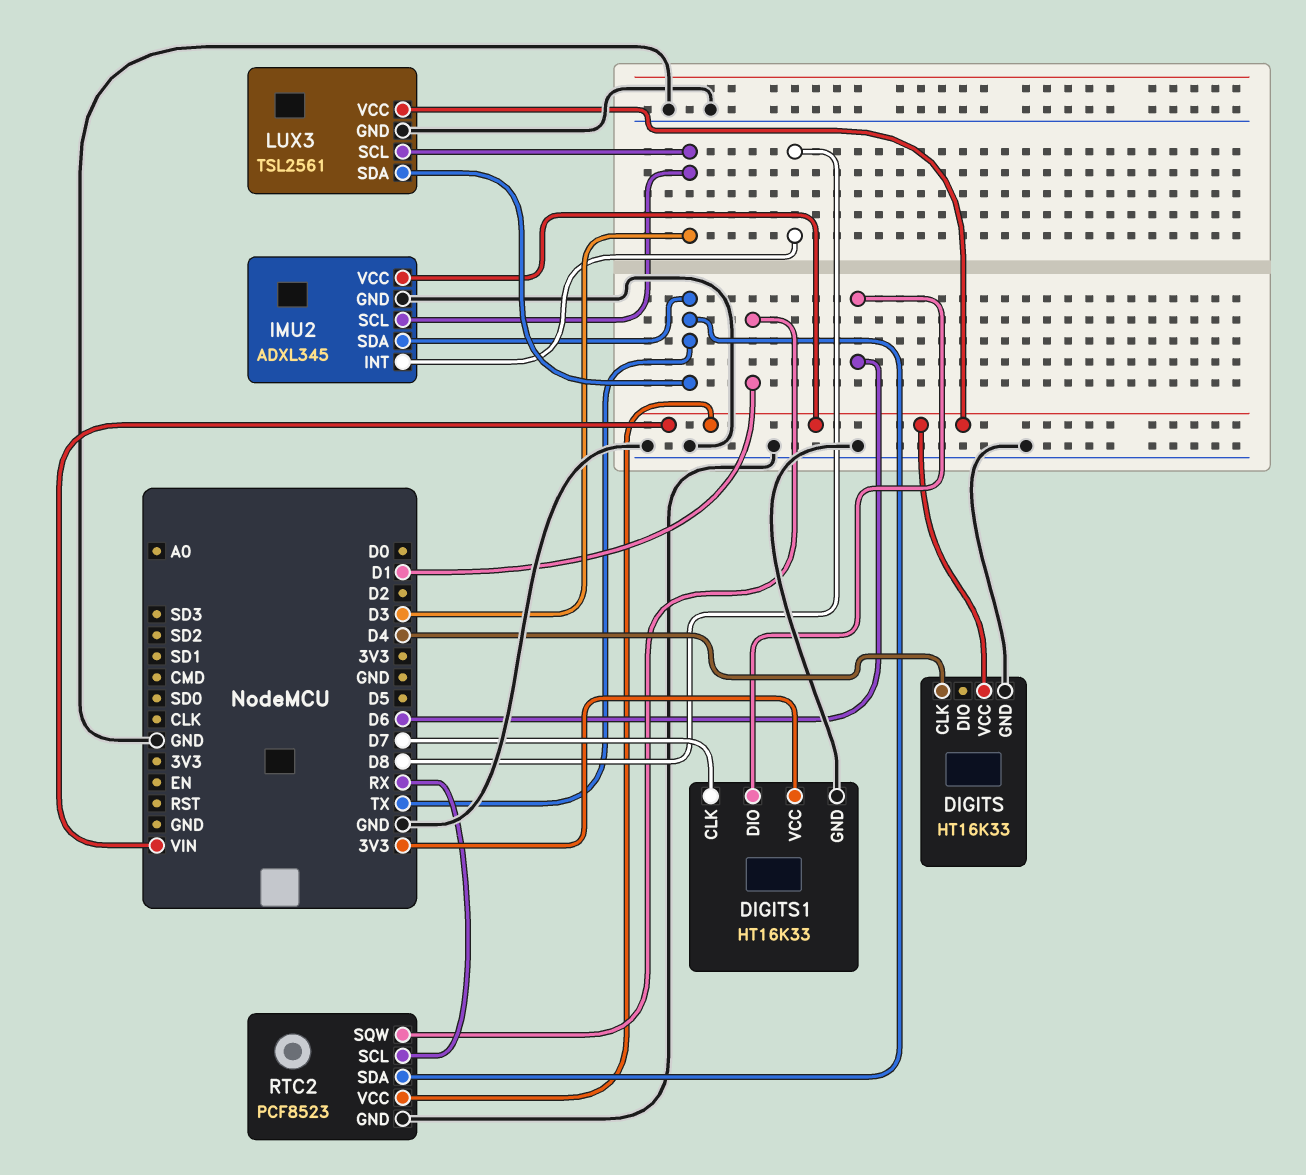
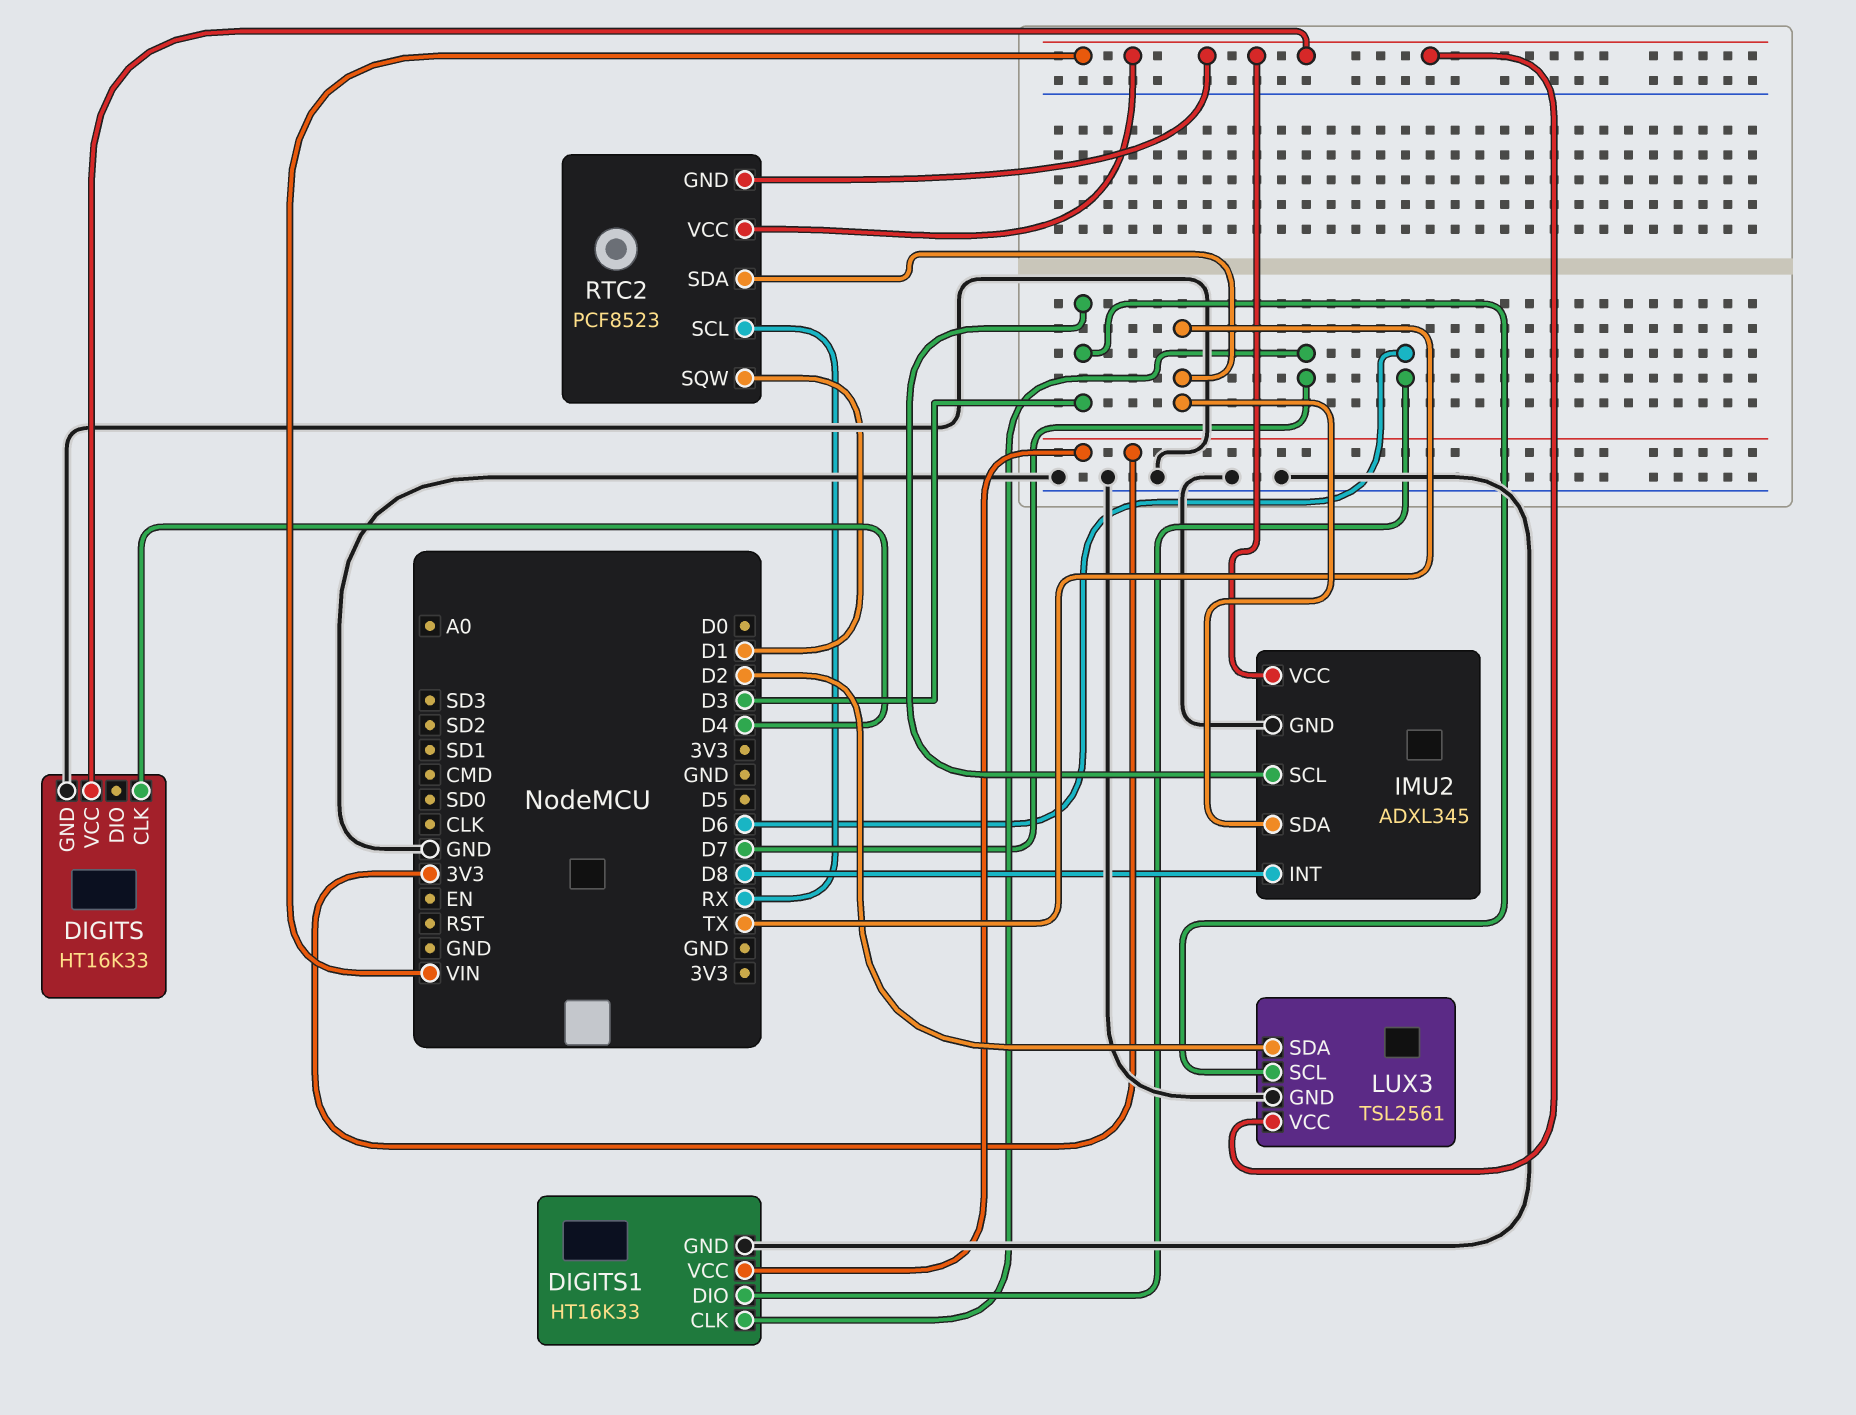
LUX3 pin SDA: TX -> D2
RTC2 pin GND: GND -> VIN

